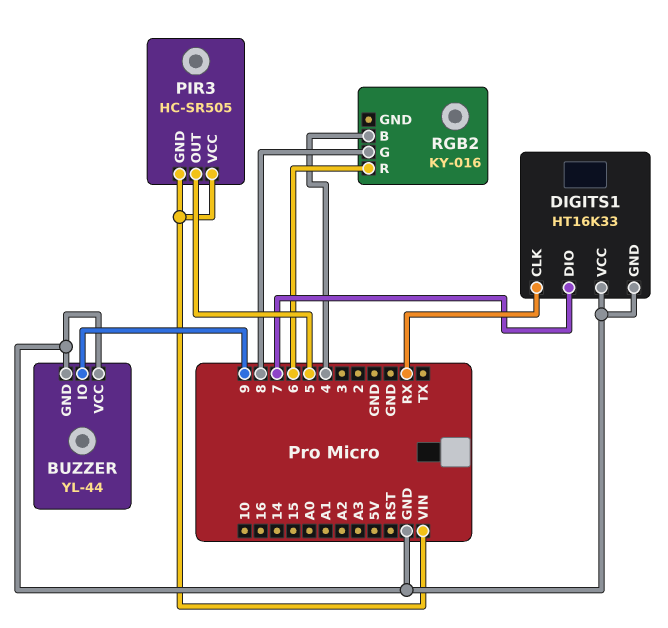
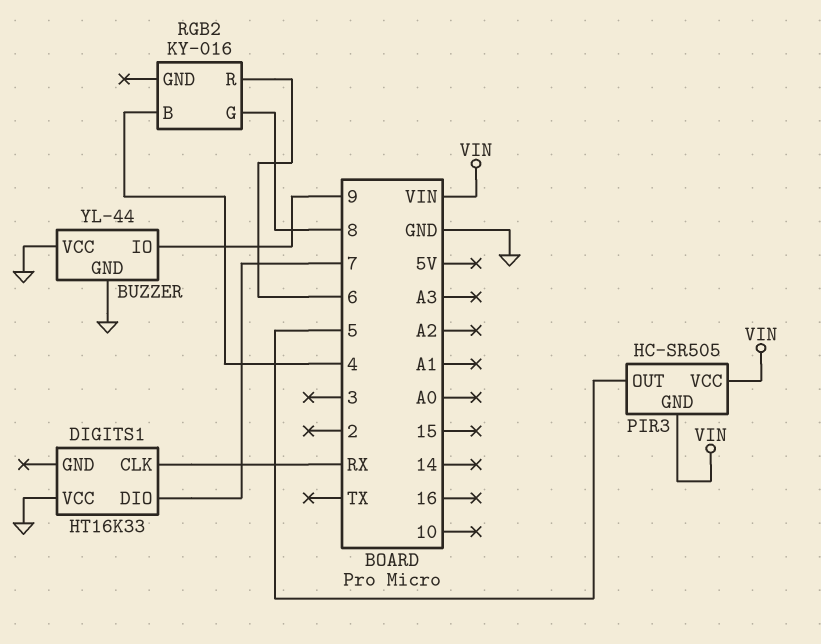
DIGITS1 pin GND: GND -> none

